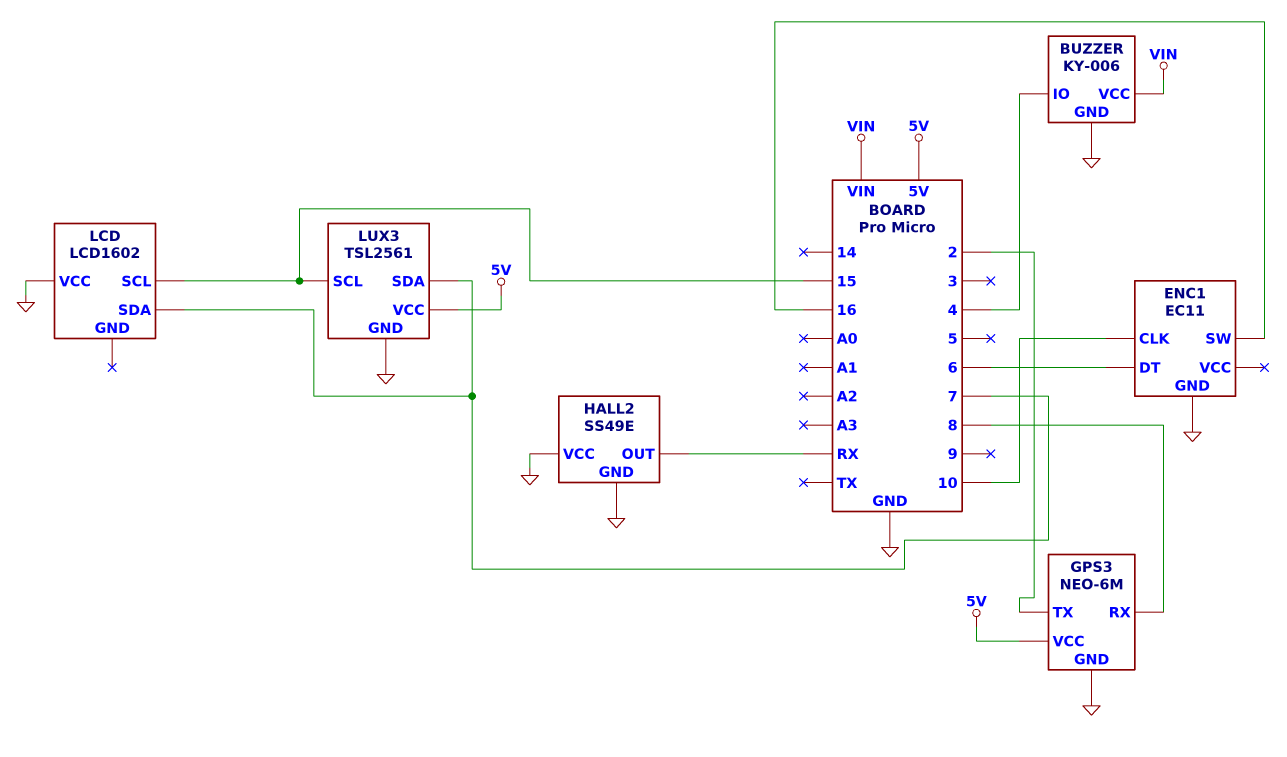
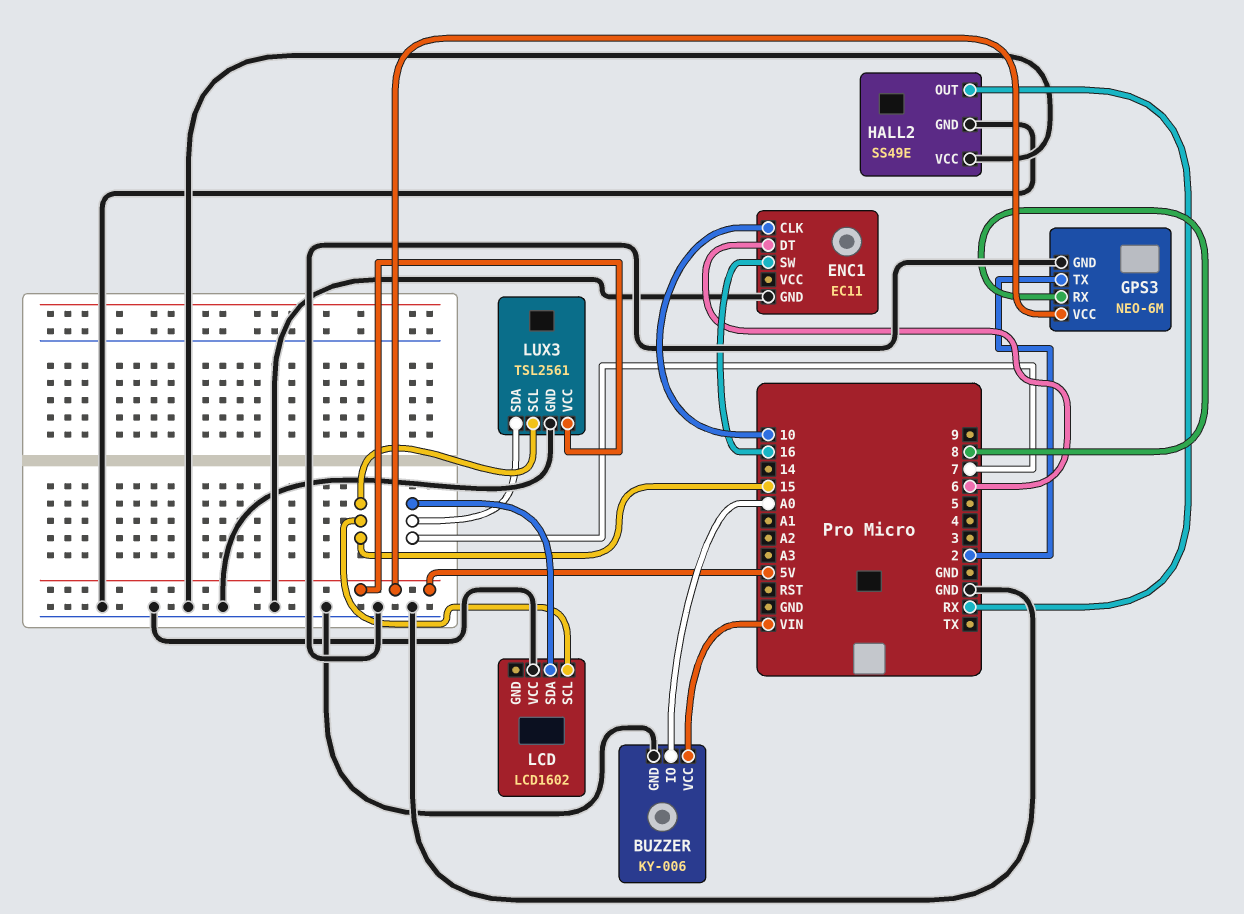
BUZZER pin IO: 4 -> A0

